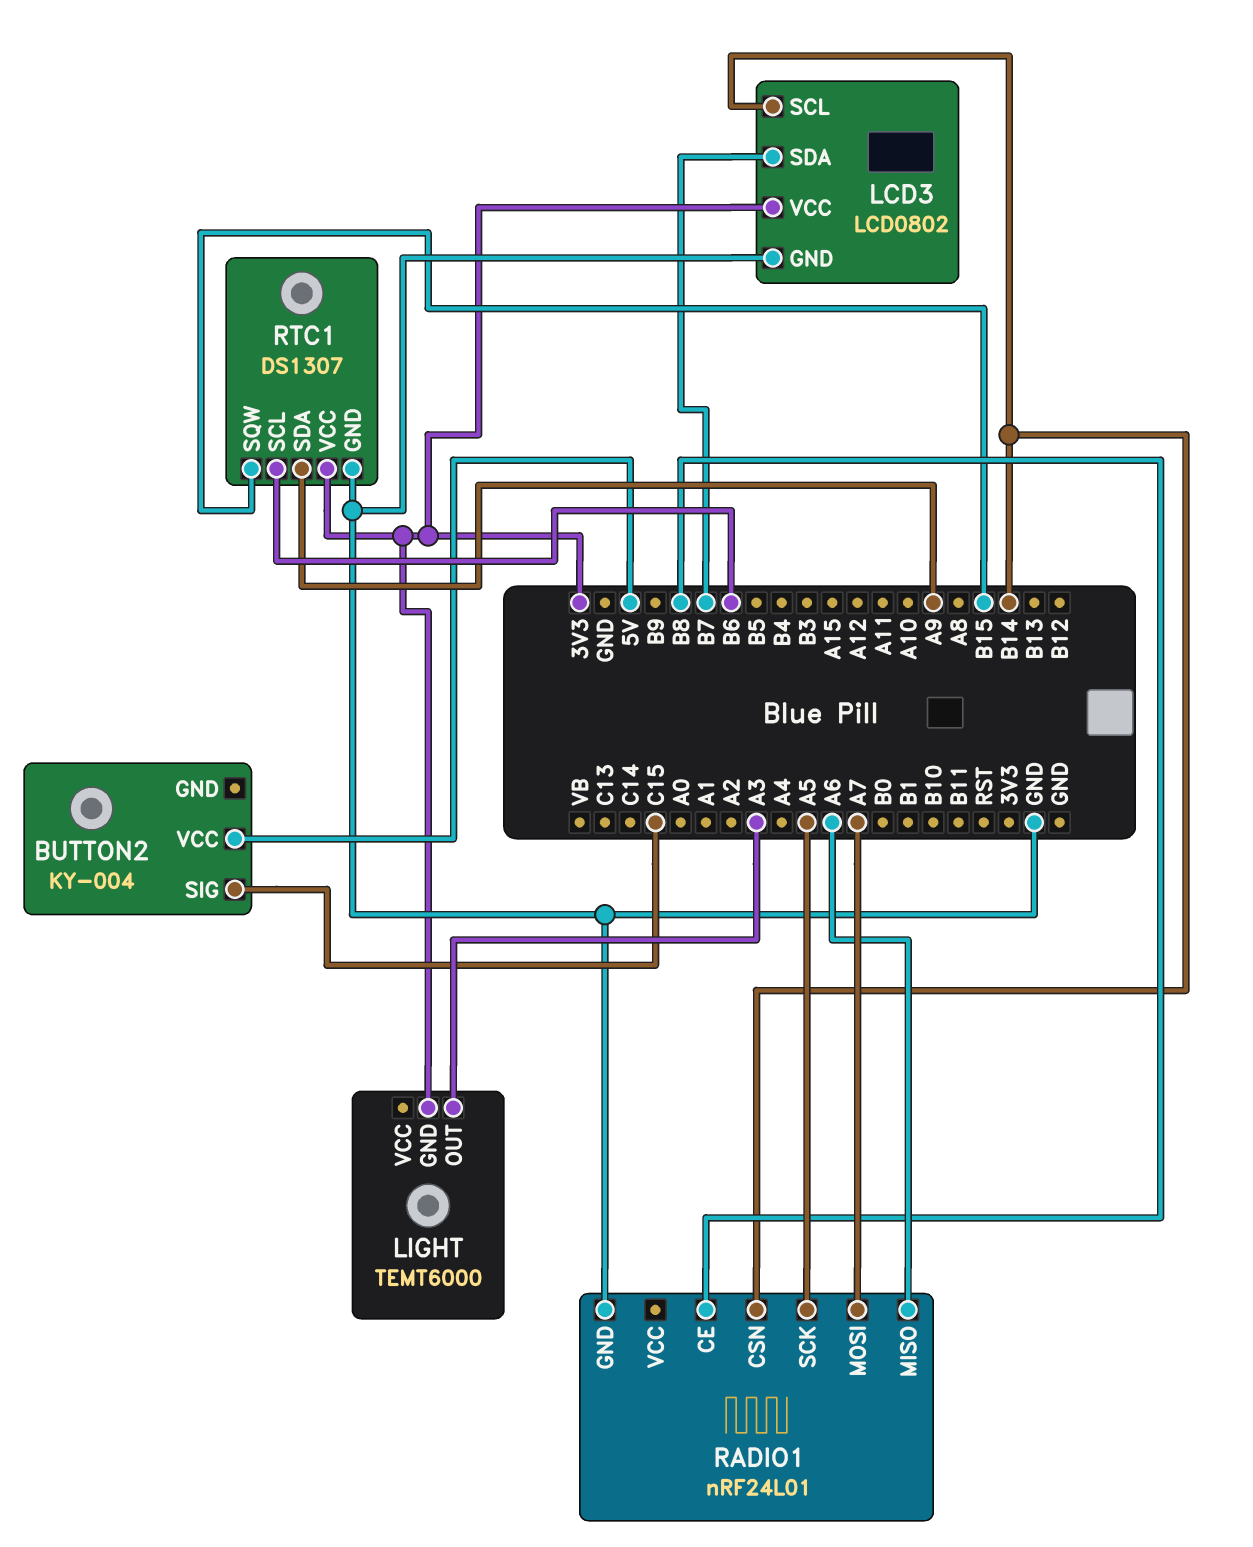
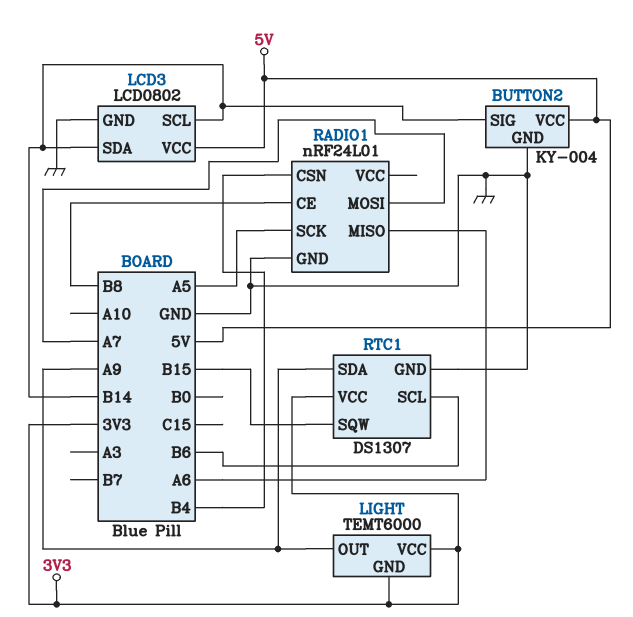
BUTTON2 pin GND: none -> GND
BUTTON2 pin SIG: C15 -> B14
LCD3 pin SDA: B7 -> B14
LCD3 pin VCC: 3V3 -> 5V
LIGHT pin OUT: A3 -> A9
LIGHT pin VCC: none -> 3V3
RADIO1 pin CSN: B14 -> B4

